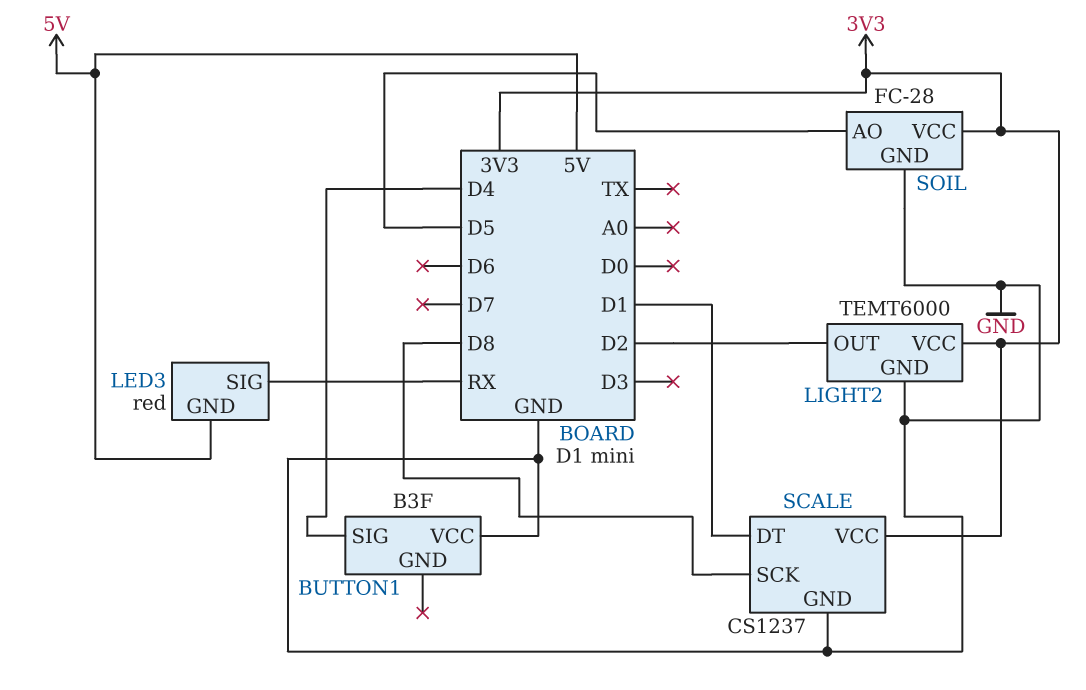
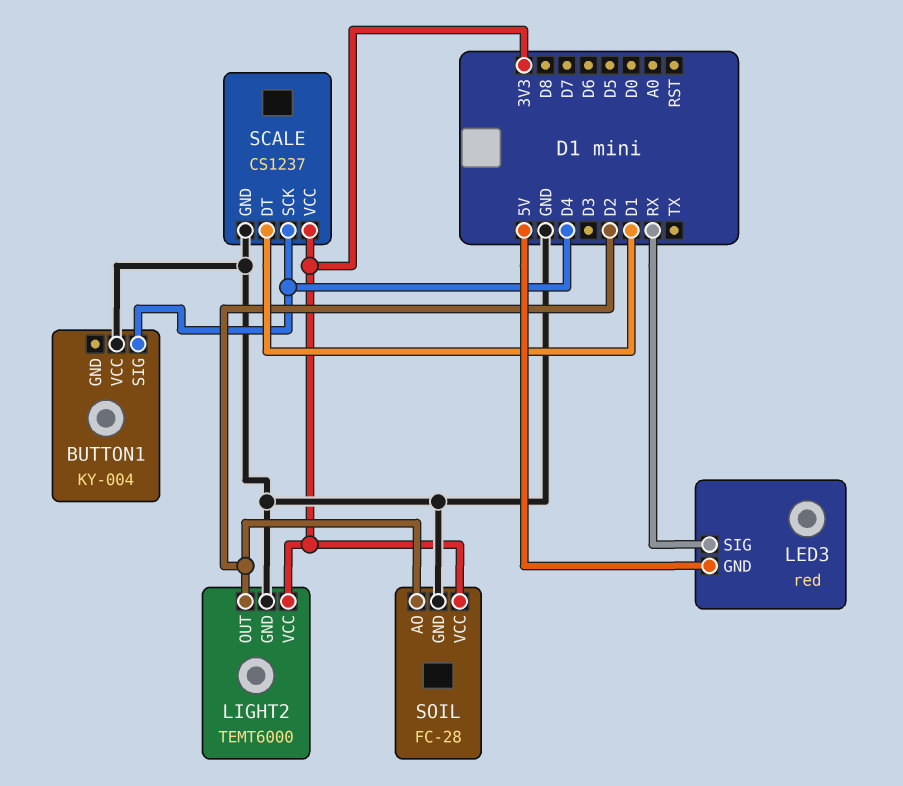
BUTTON1: B3F -> KY-004
SCALE pin SCK: D8 -> D4
SOIL pin AO: D5 -> D2

